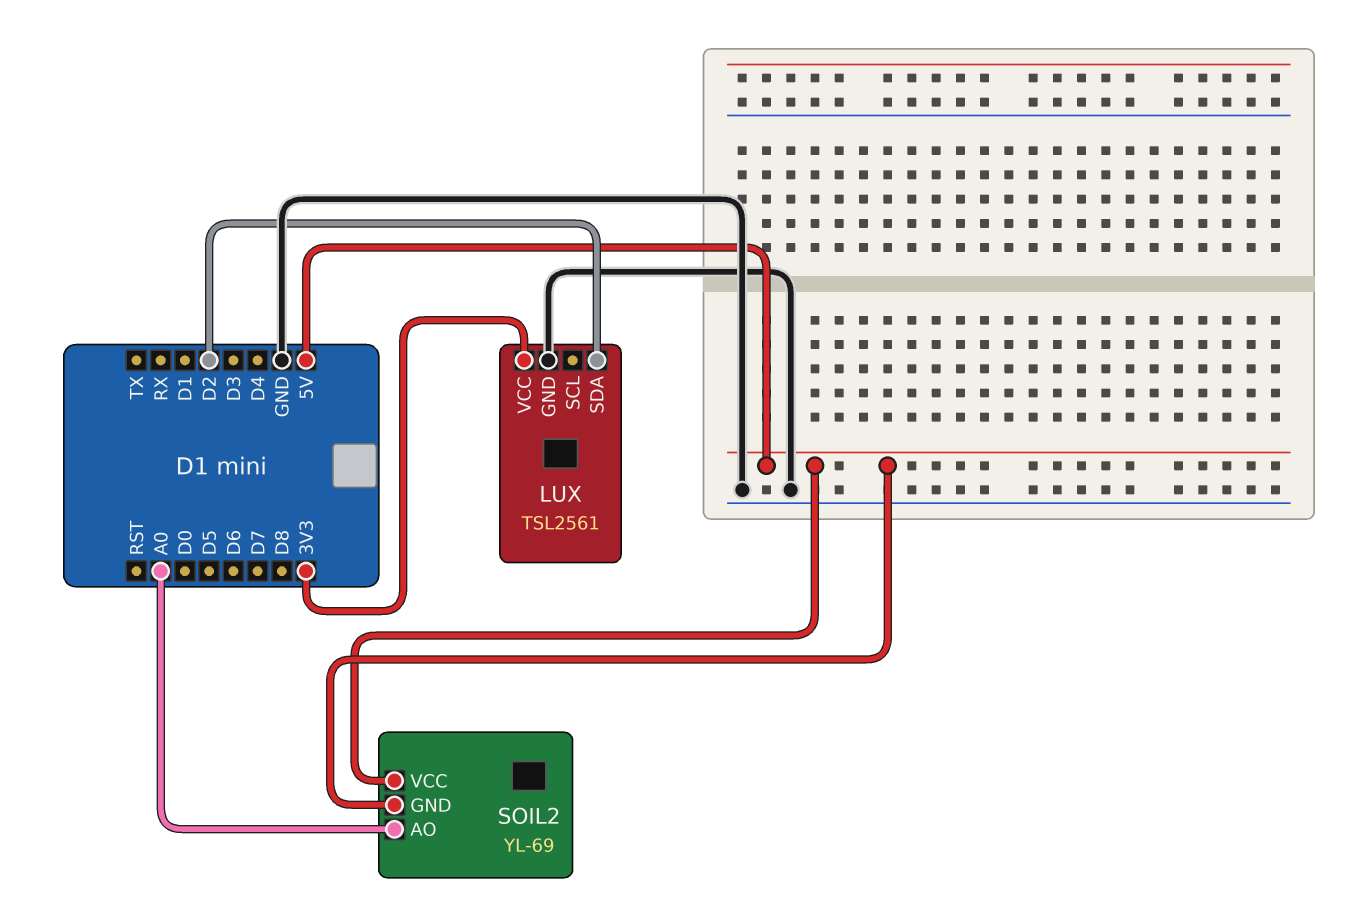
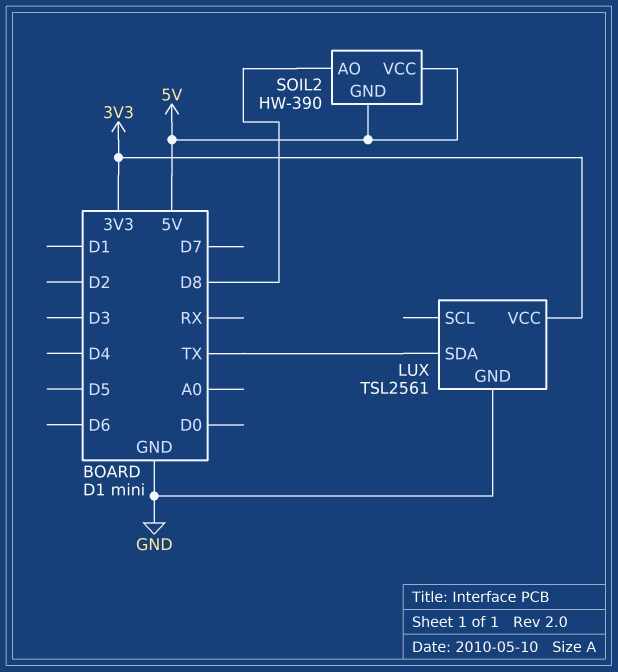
LUX pin SDA: D2 -> TX
SOIL2: YL-69 -> HW-390
SOIL2 pin AO: A0 -> D8

